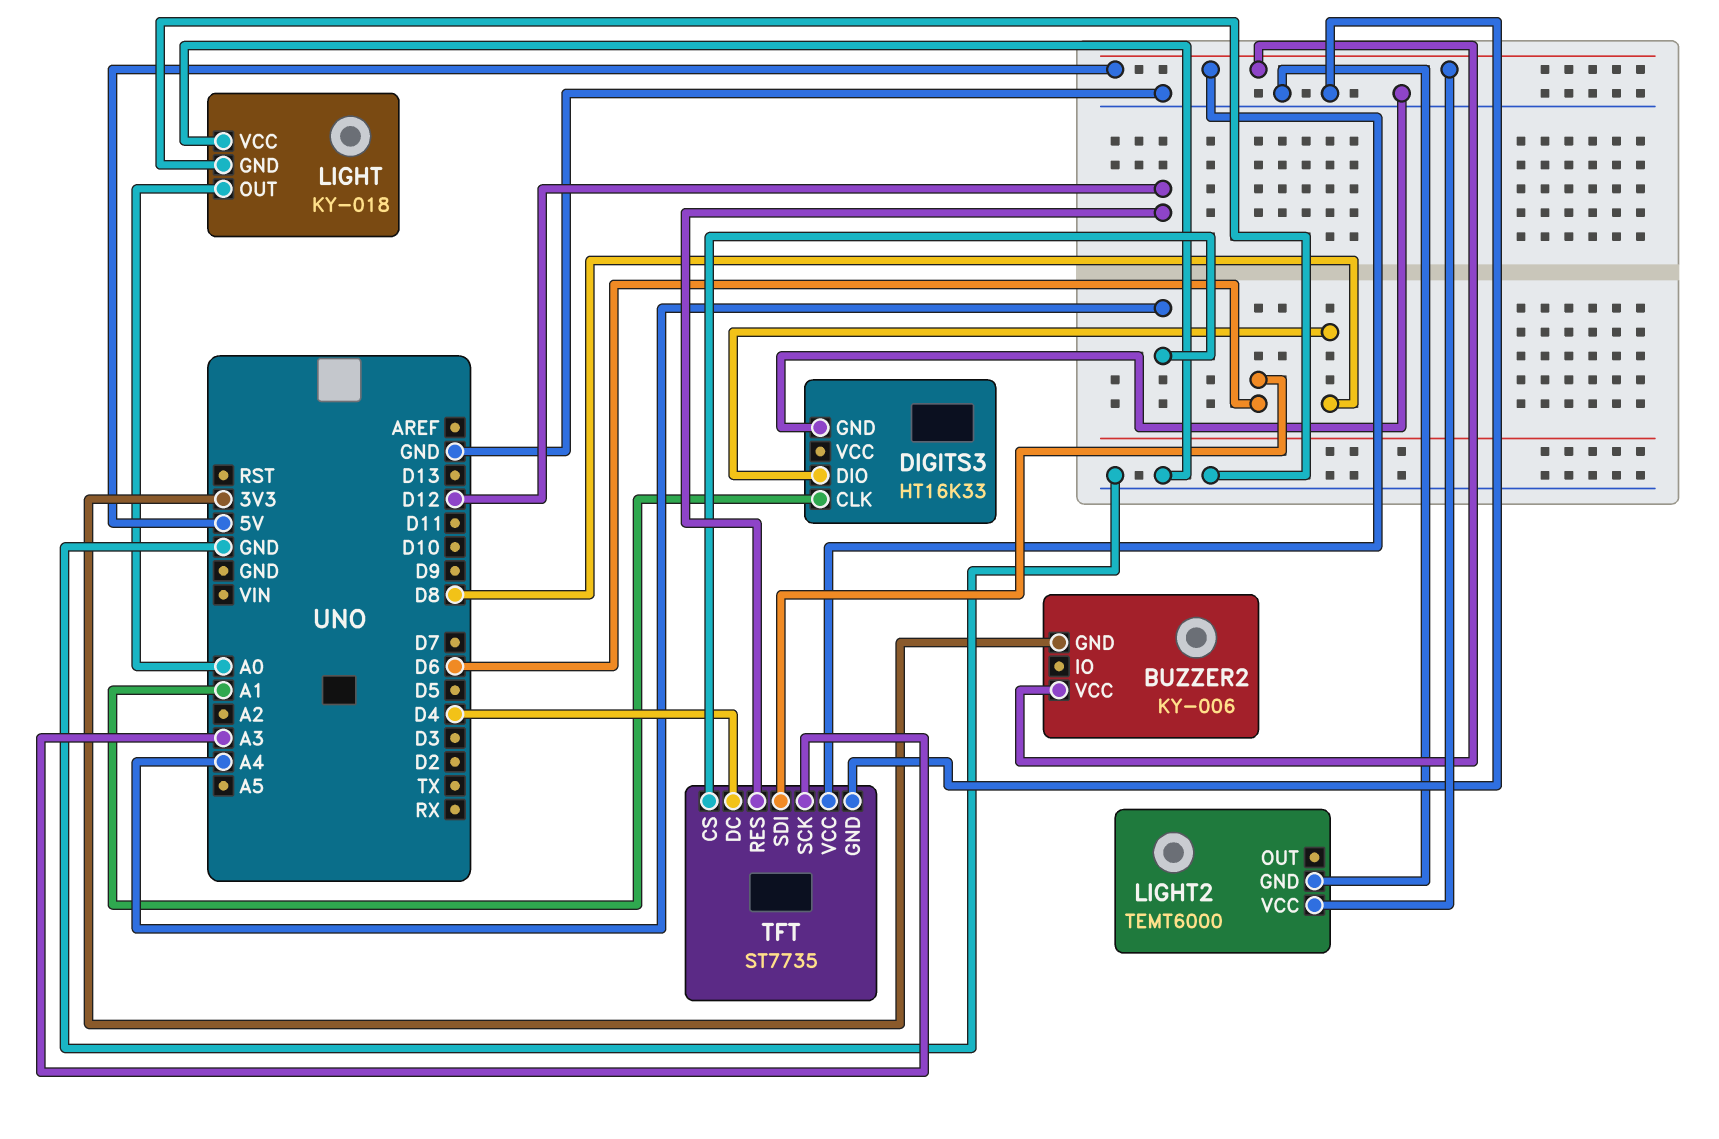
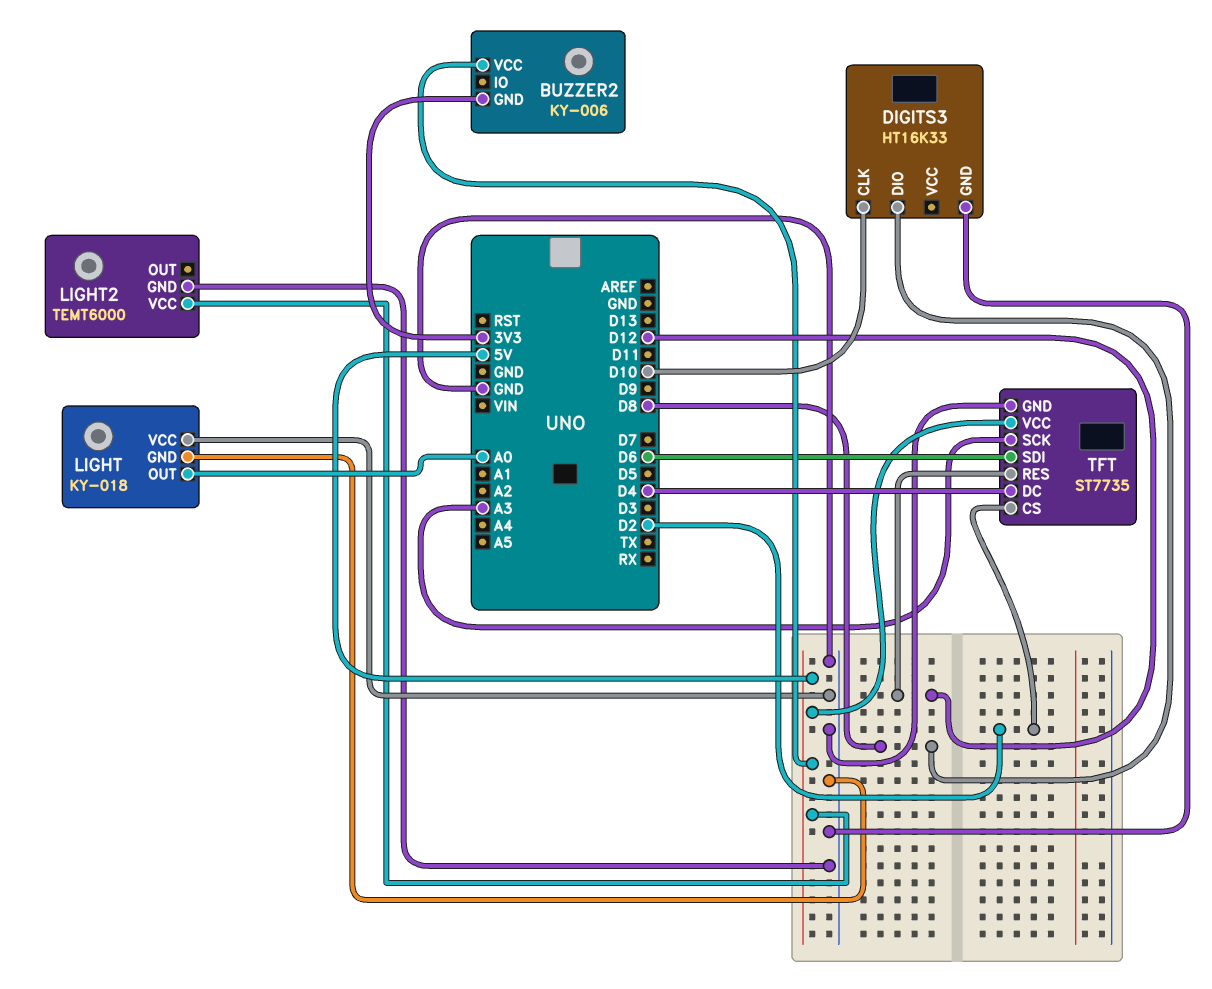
DIGITS3 pin CLK: A1 -> D10
TFT pin CS: A4 -> D2

